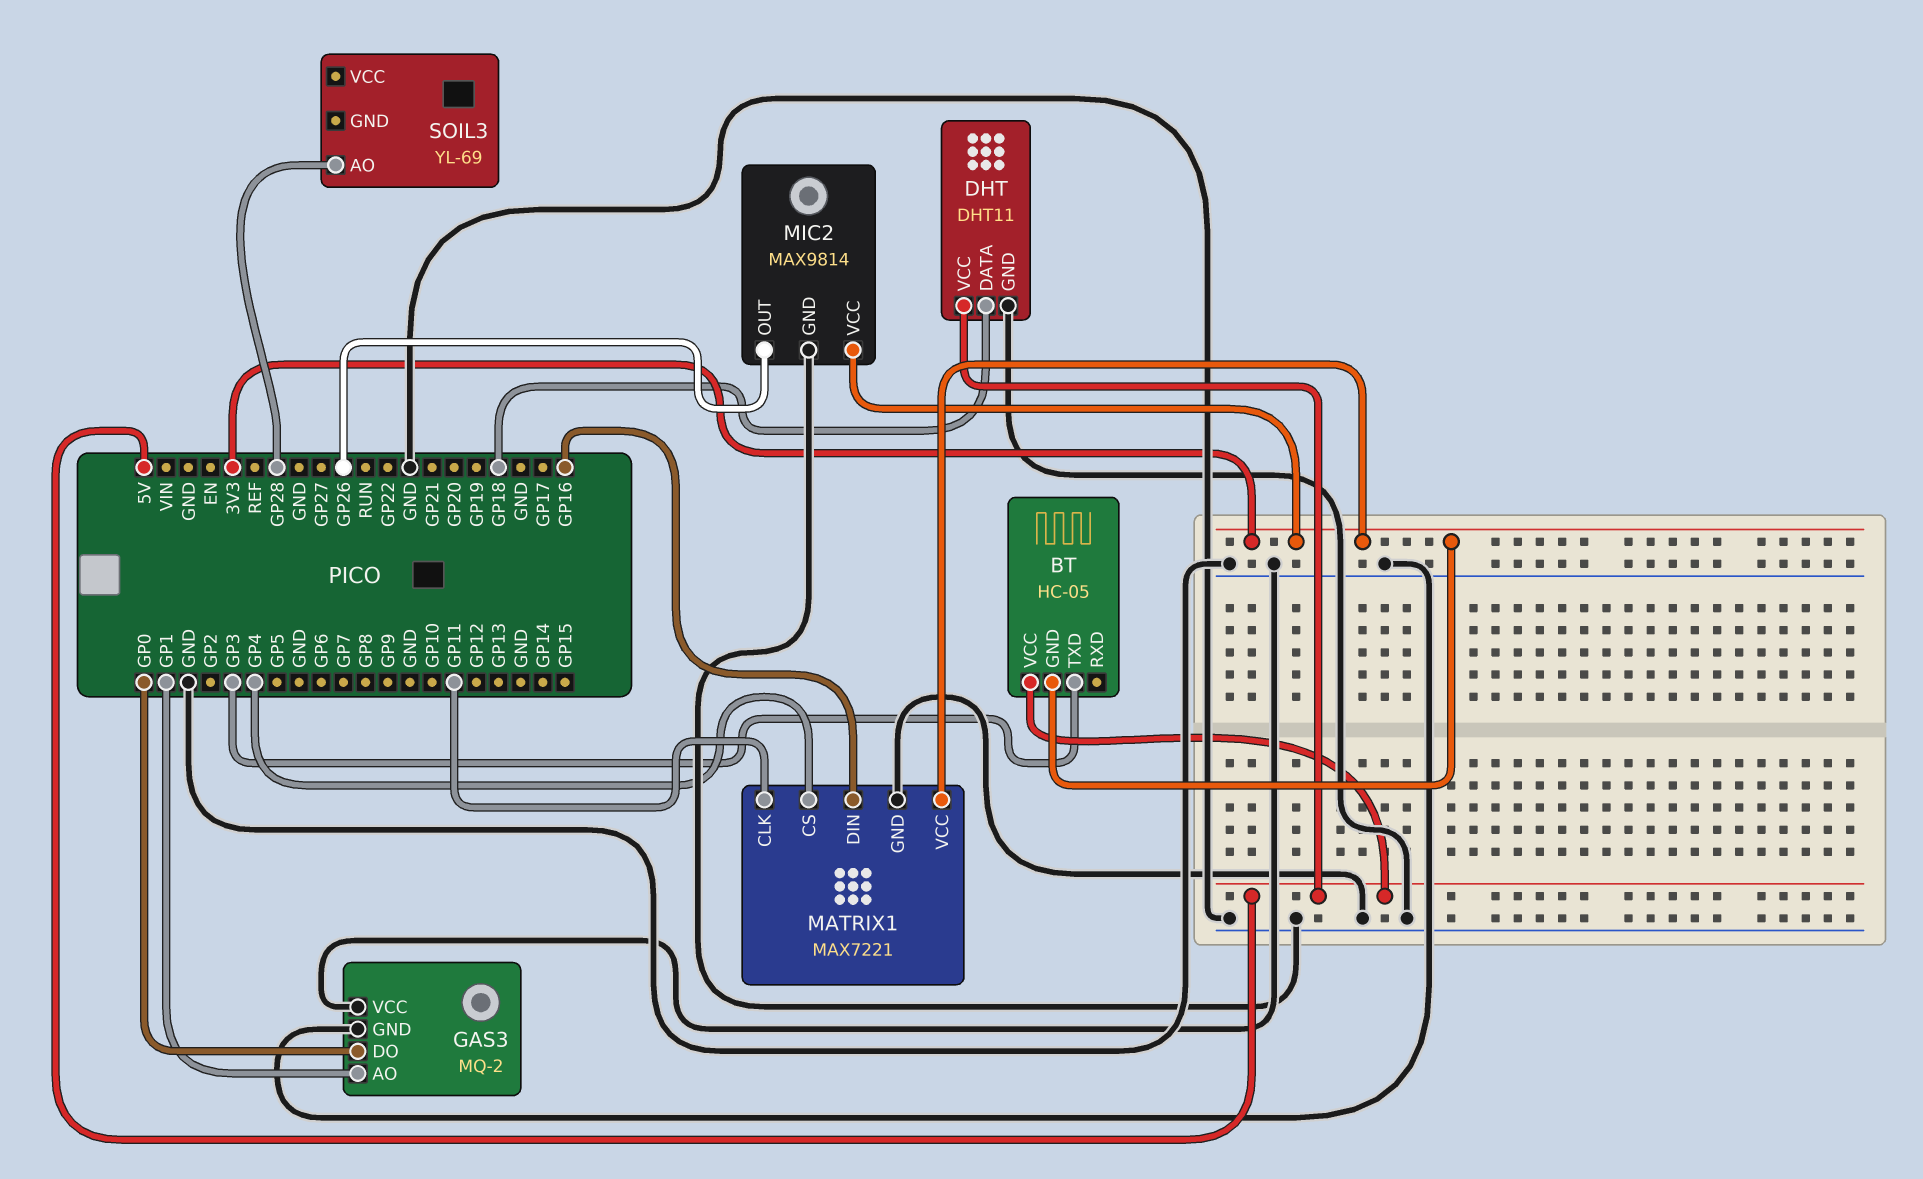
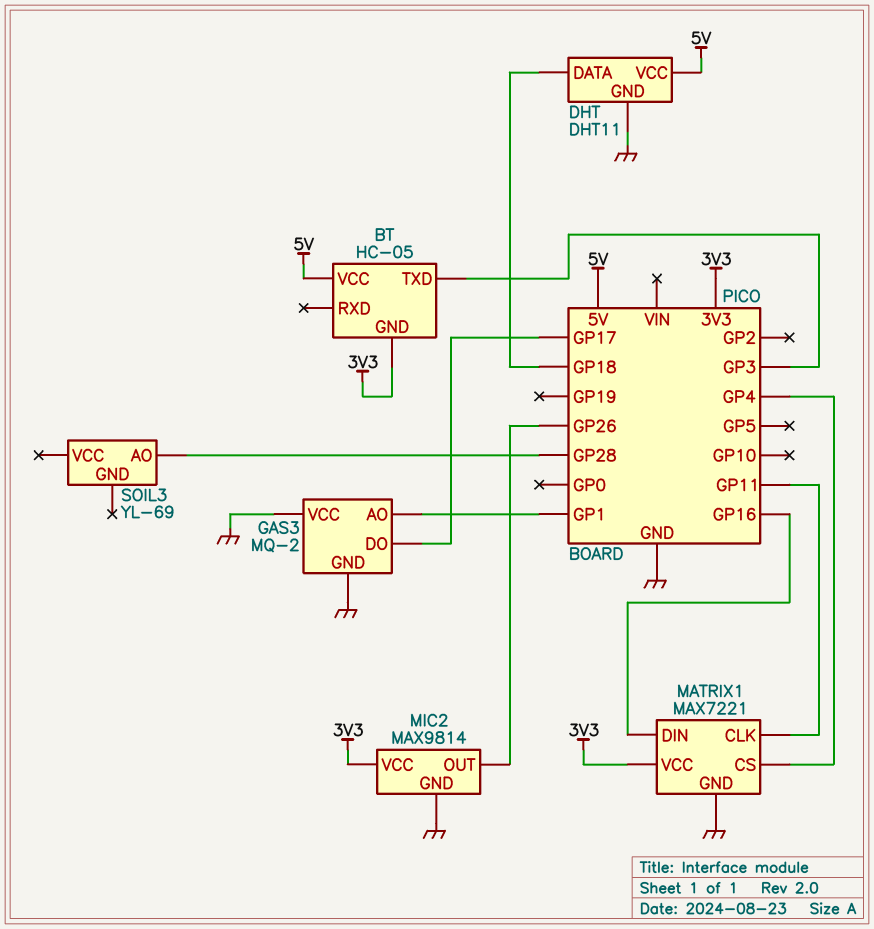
GAS3 pin DO: GP0 -> GP17

